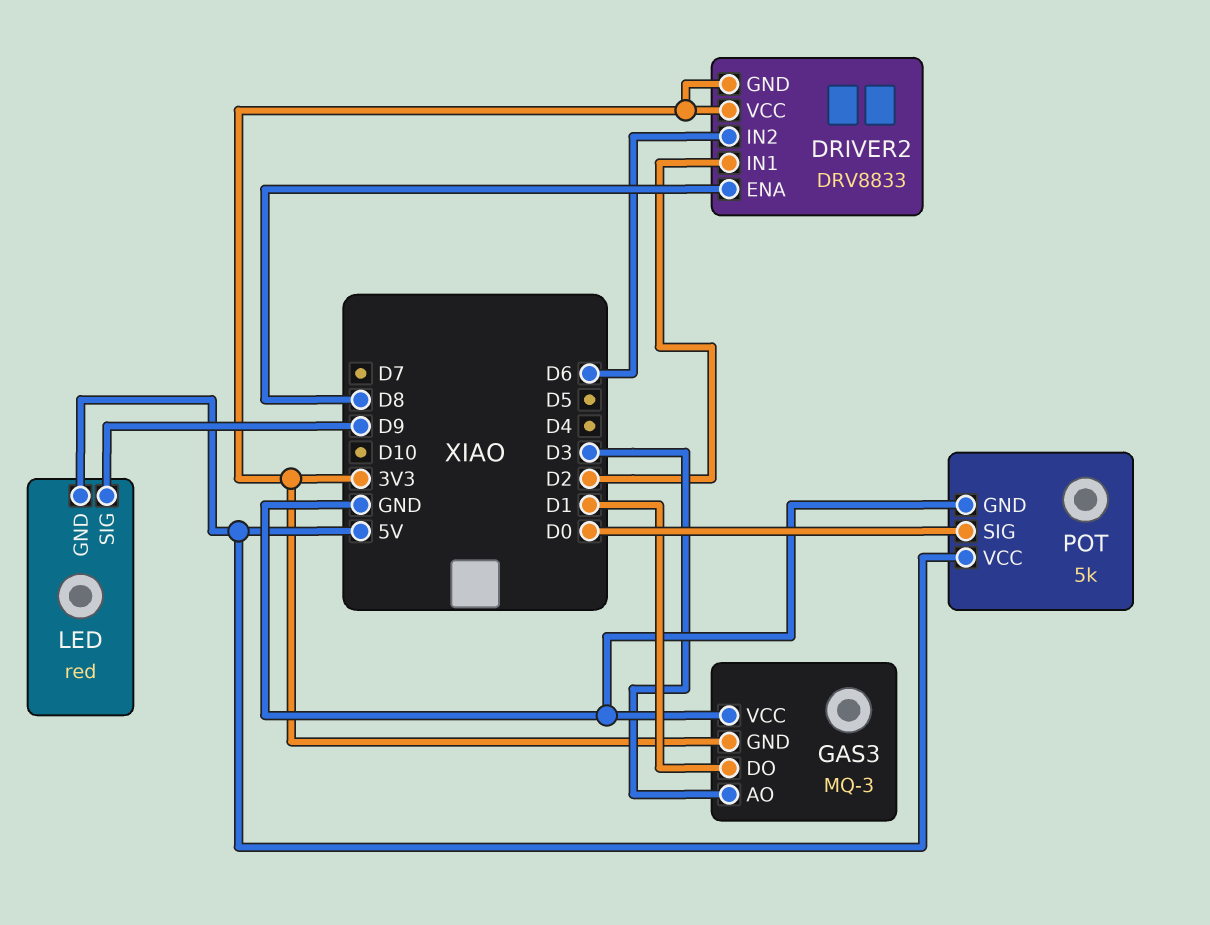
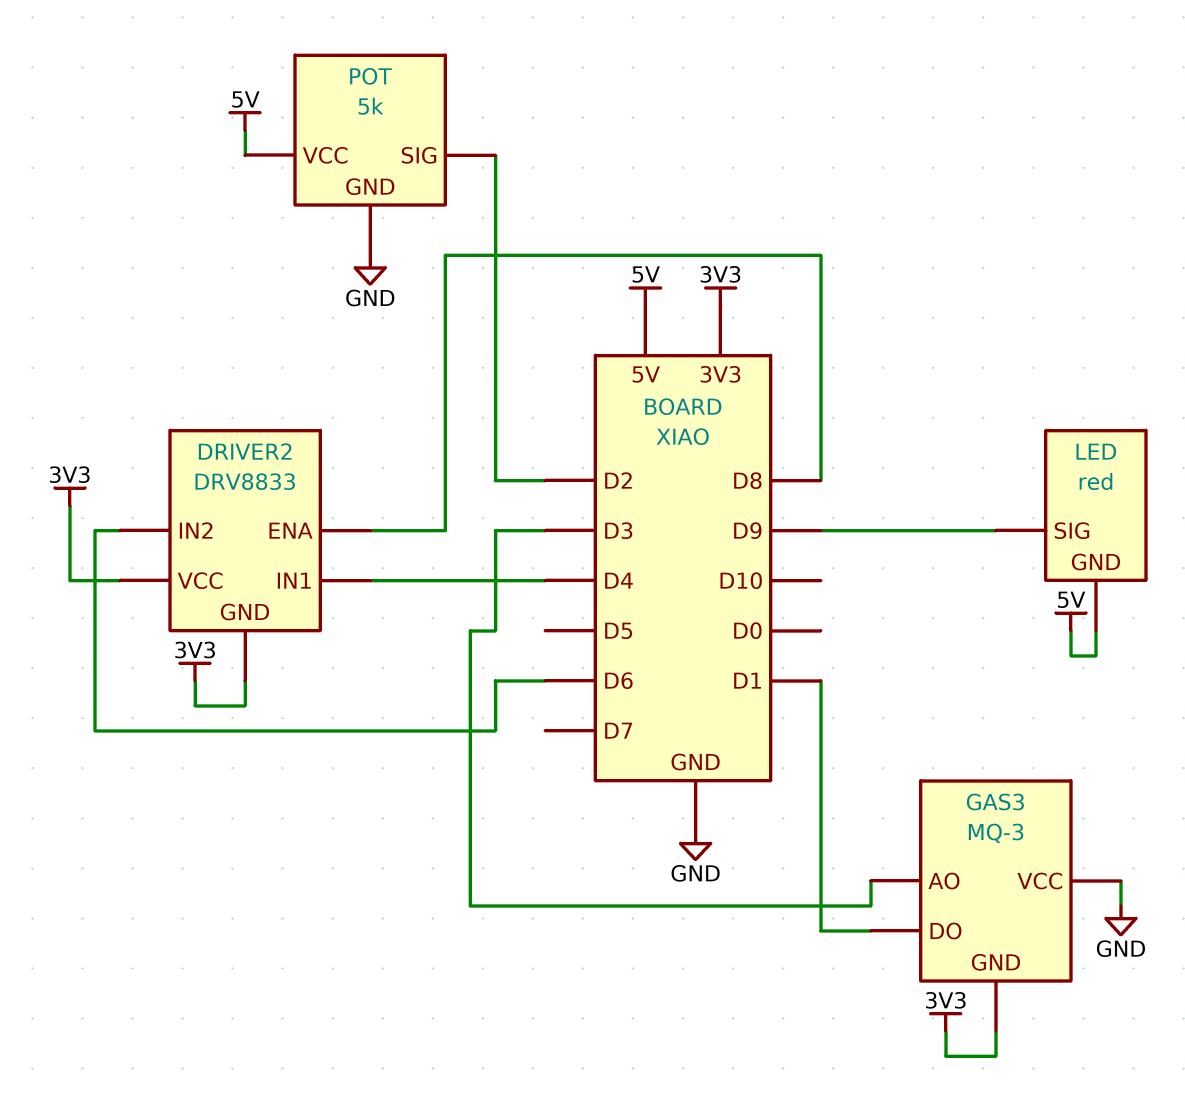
DRIVER2 pin IN1: D2 -> D4
POT pin SIG: D0 -> D2

